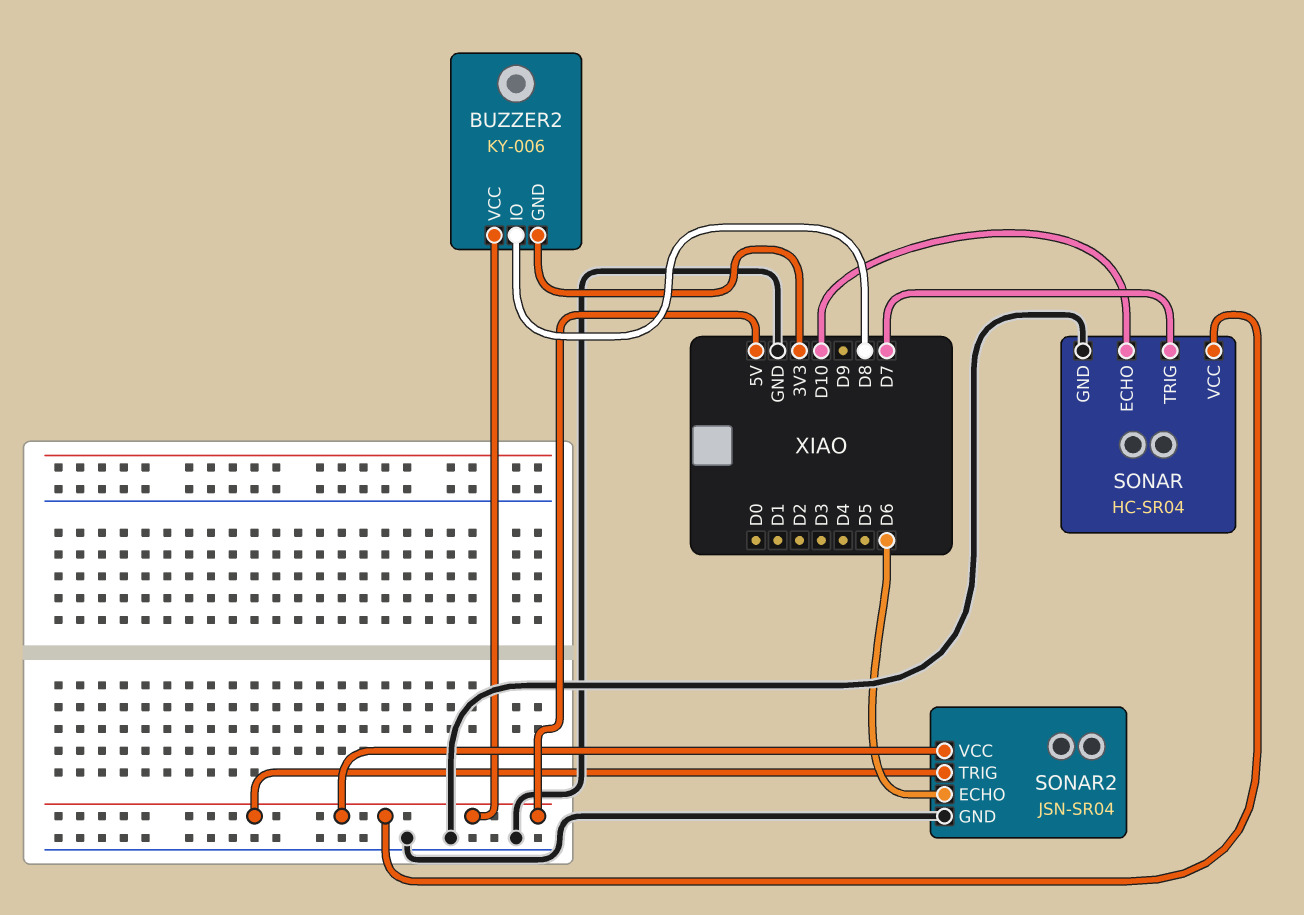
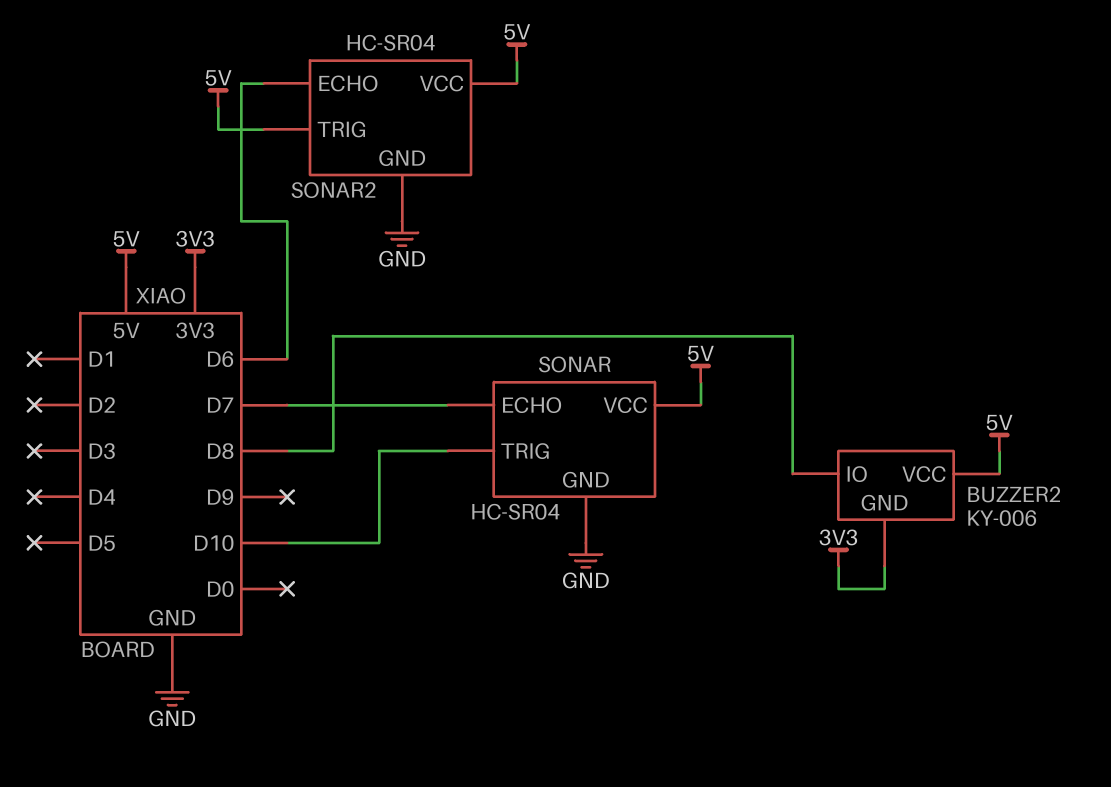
SONAR pin ECHO: D10 -> D7
SONAR pin TRIG: D7 -> D10
SONAR2: JSN-SR04 -> HC-SR04

